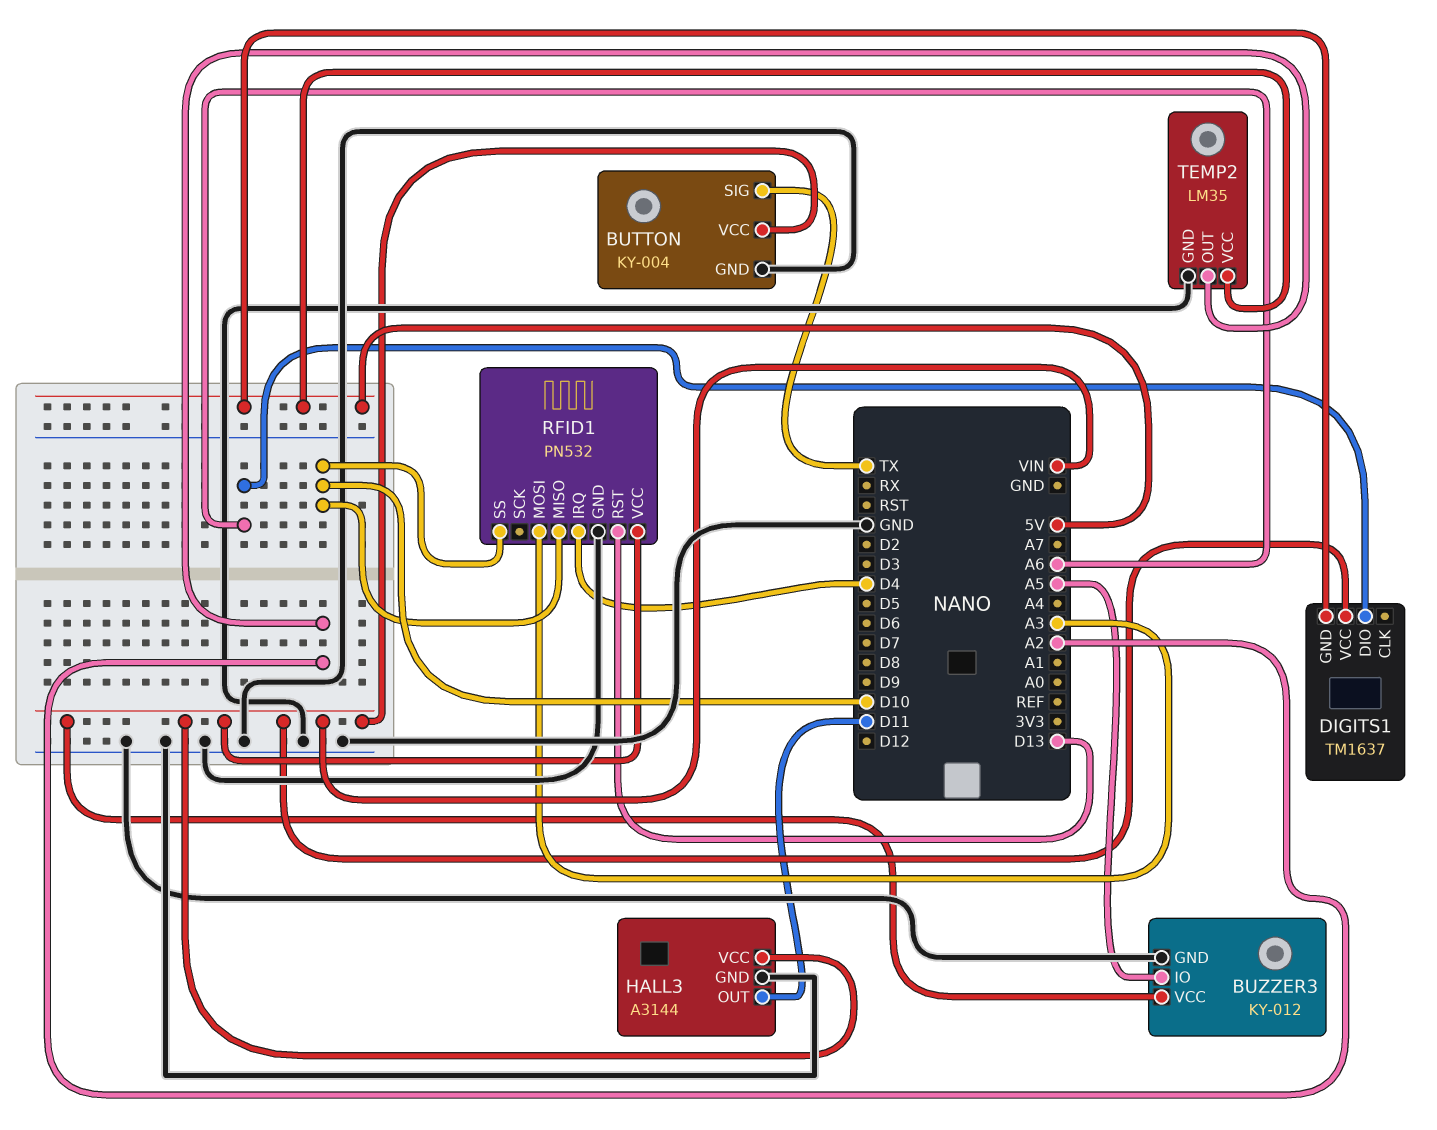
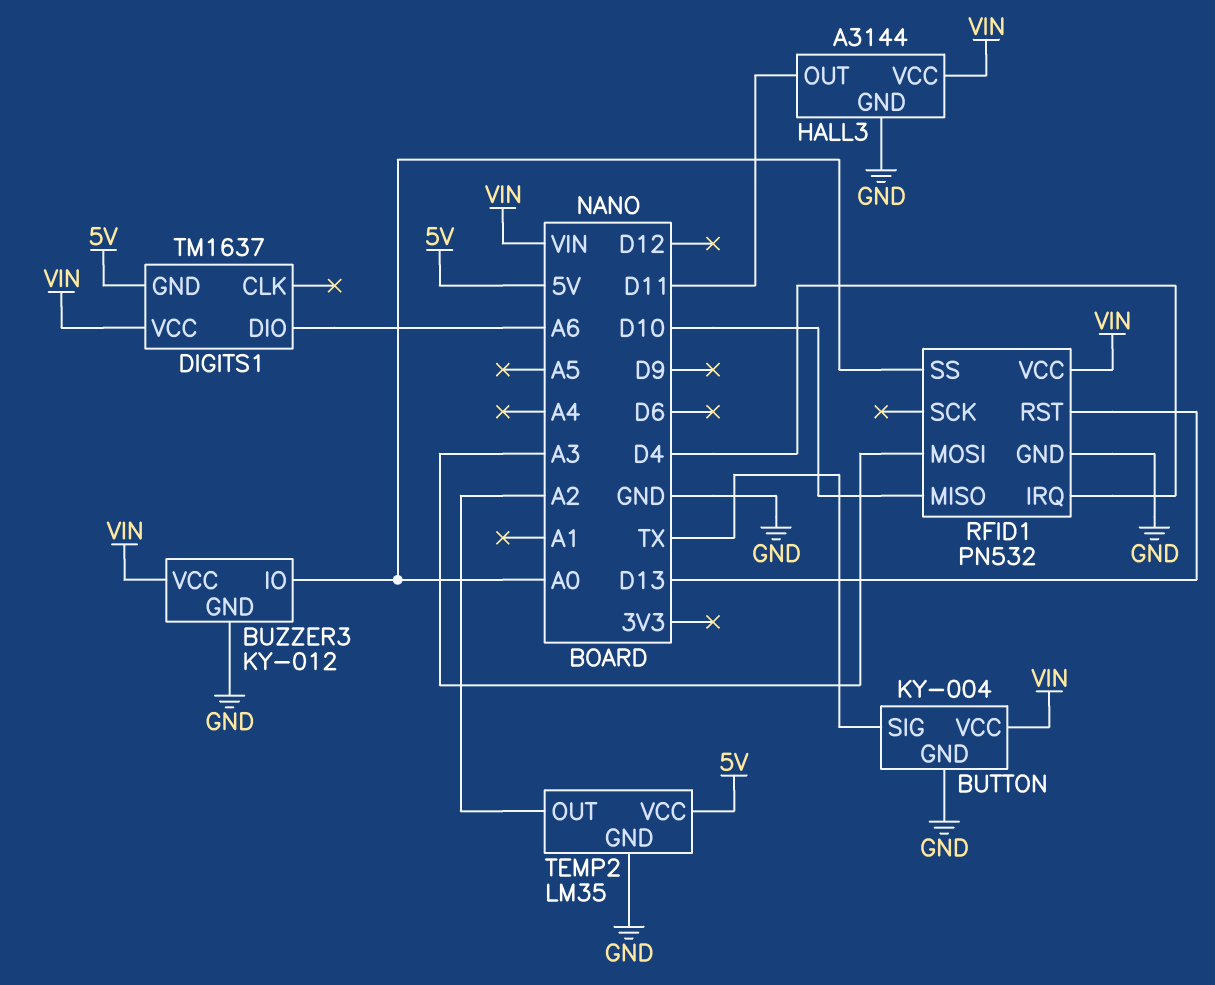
BUZZER3 pin IO: A5 -> A0
RFID1 pin SS: D10 -> A0

